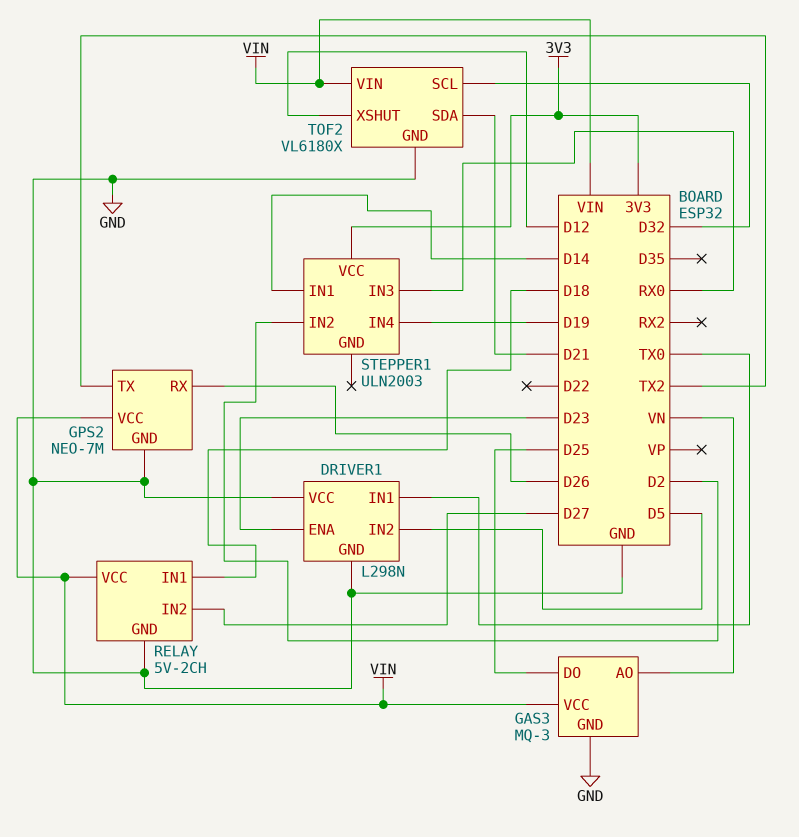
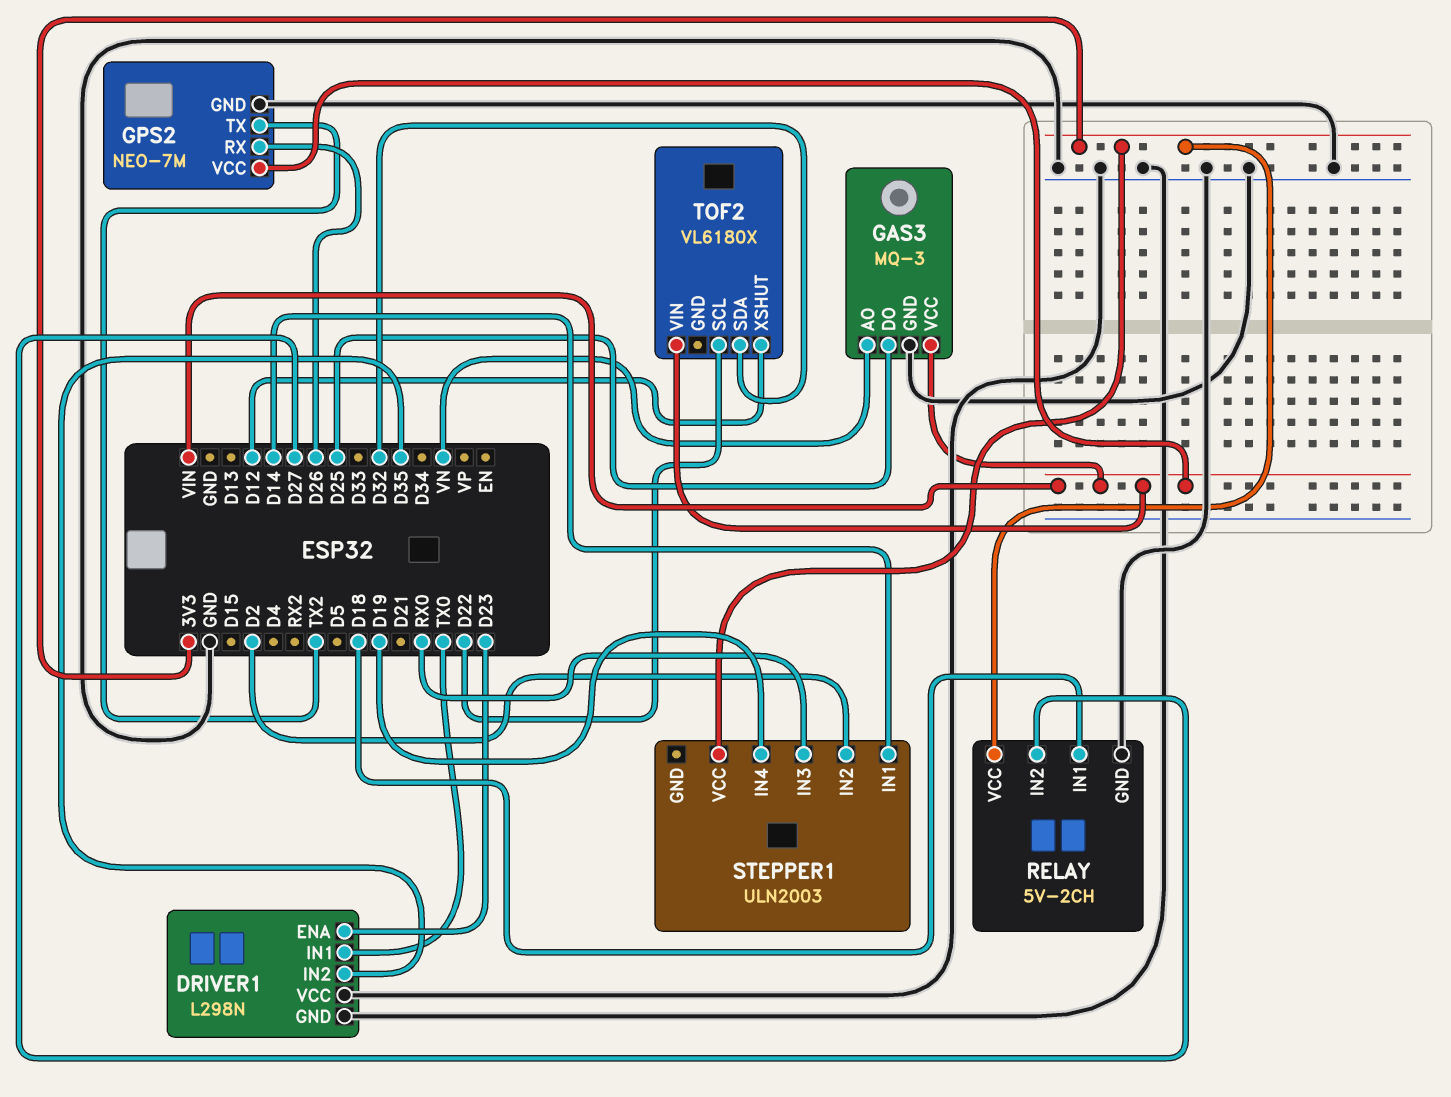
DRIVER1 pin IN2: D5 -> D35
RELAY pin VCC: VIN -> 3V3
TOF2 pin GND: GND -> none
TOF2 pin SCL: D32 -> D22
TOF2 pin SDA: D21 -> D32

